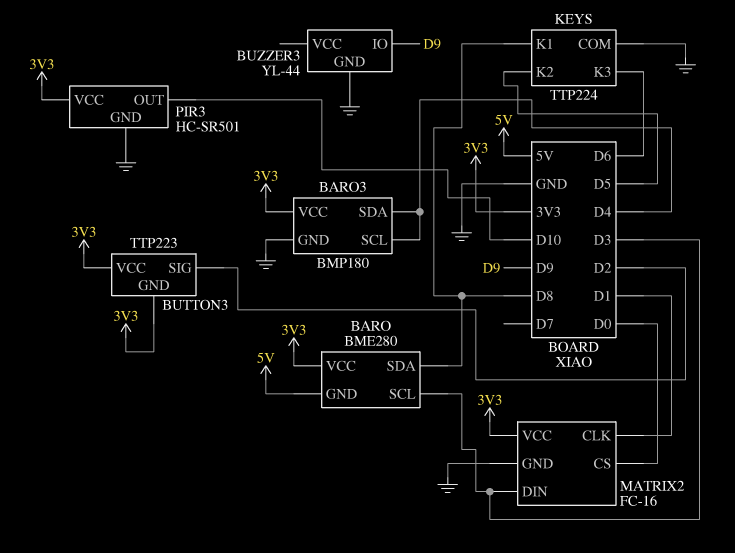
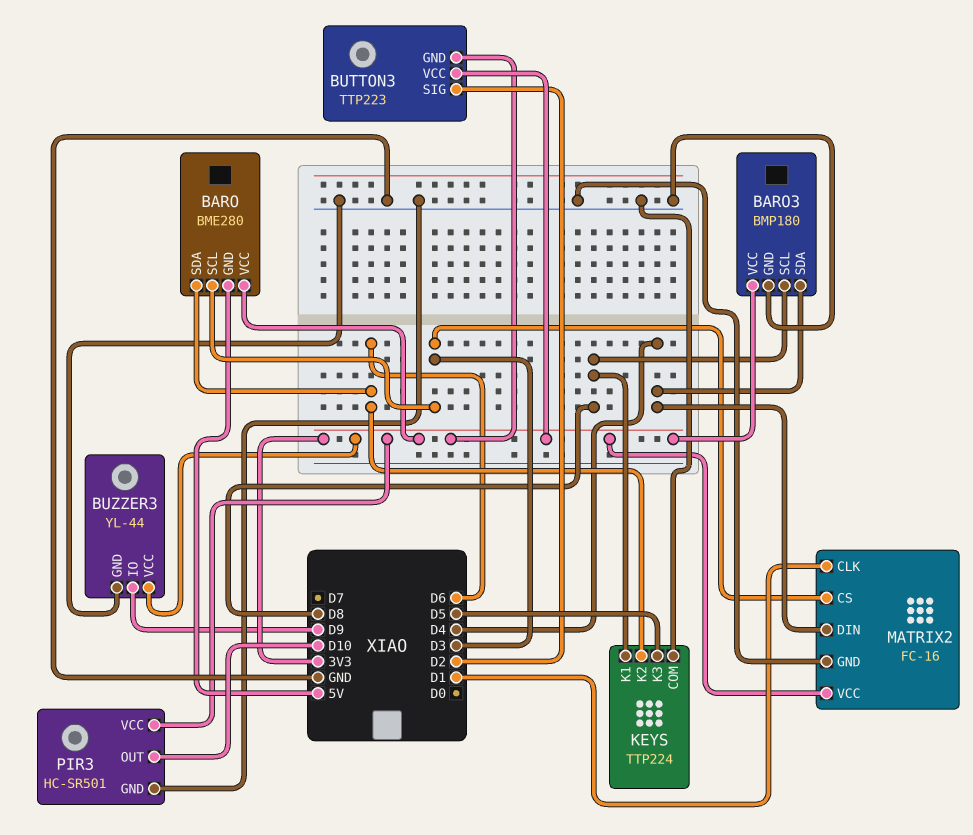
BARO pin SDA: D8 -> D6
BARO3 pin SCL: D4 -> D8
BUZZER3 pin VCC: none -> 3V3
KEYS pin K2: D5 -> D6
KEYS pin K3: D6 -> D5
MATRIX2 pin CS: D0 -> D3
MATRIX2 pin DIN: D3 -> D4

